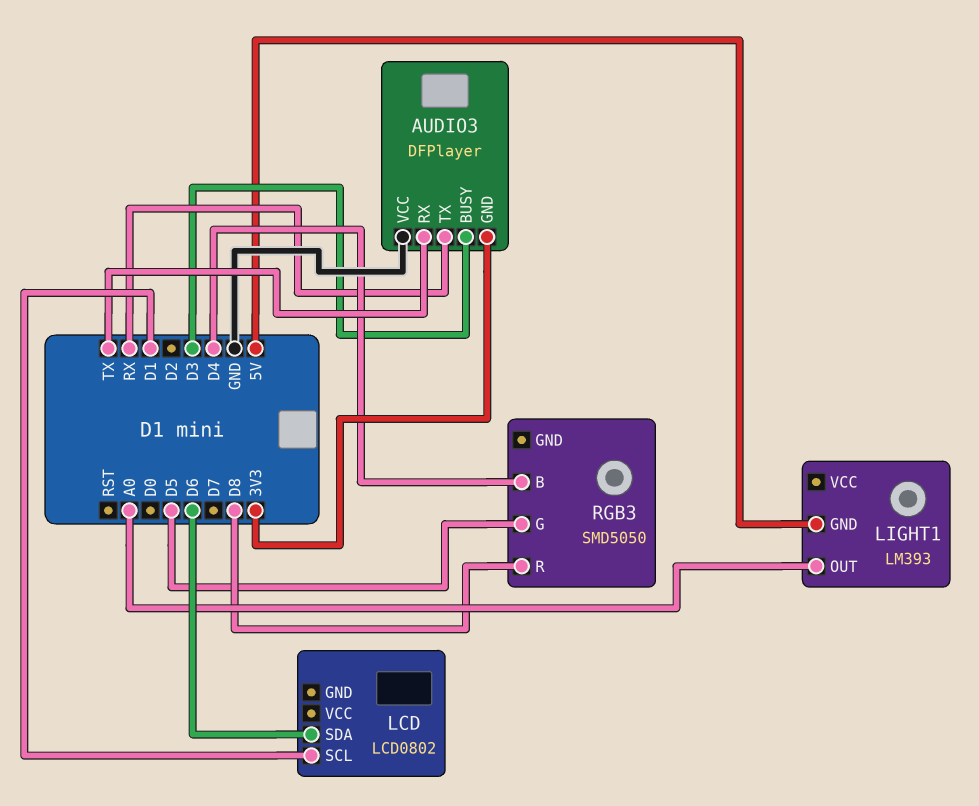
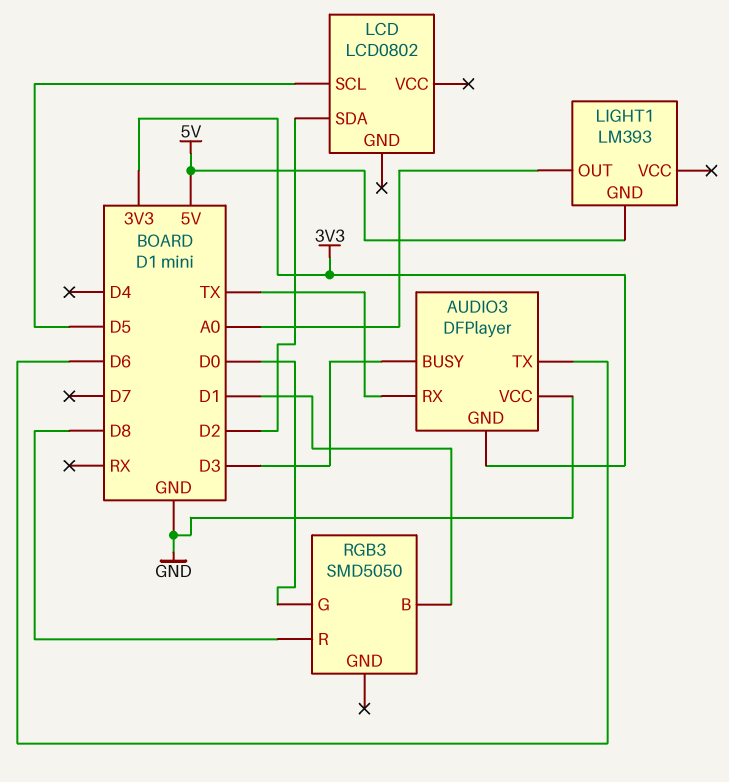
AUDIO3 pin TX: RX -> D6
LCD pin SCL: D1 -> D5
LCD pin SDA: D6 -> D2
RGB3 pin B: D4 -> D1
RGB3 pin G: D5 -> D0

